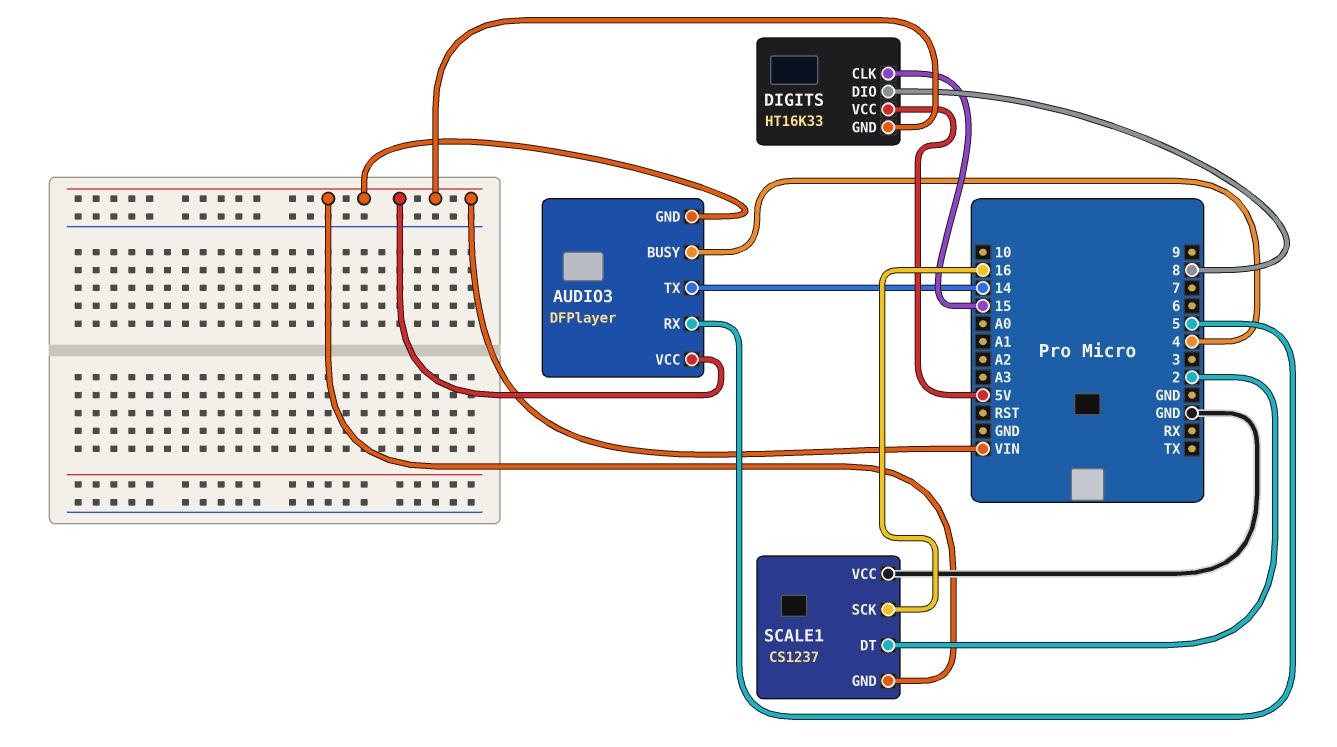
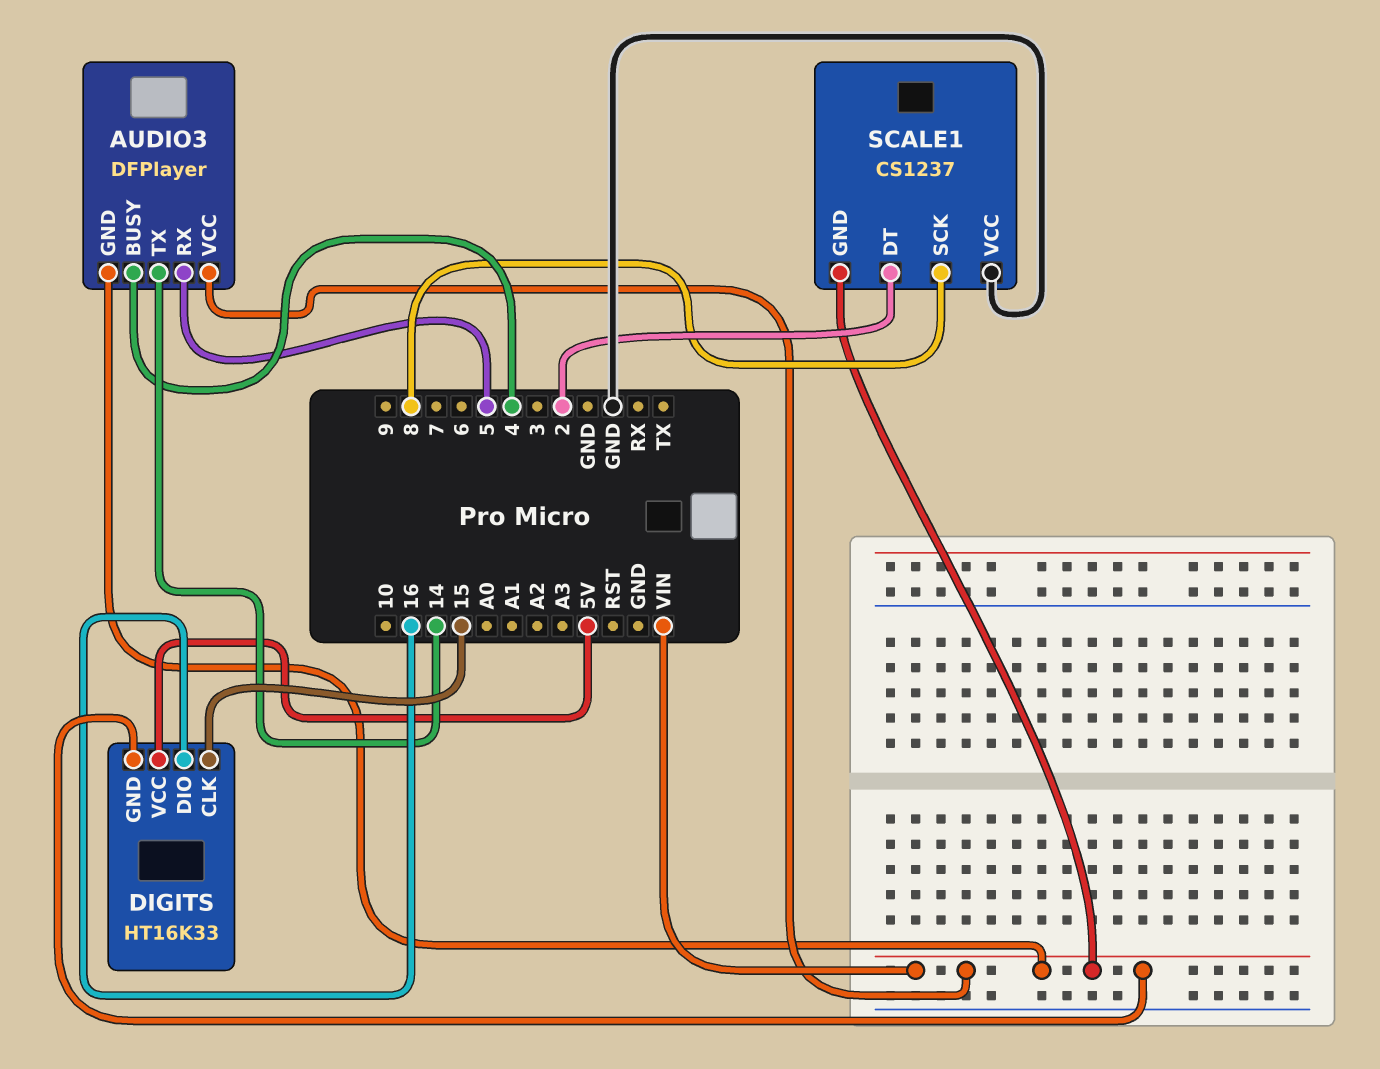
DIGITS pin DIO: 8 -> 16
SCALE1 pin SCK: 16 -> 8

